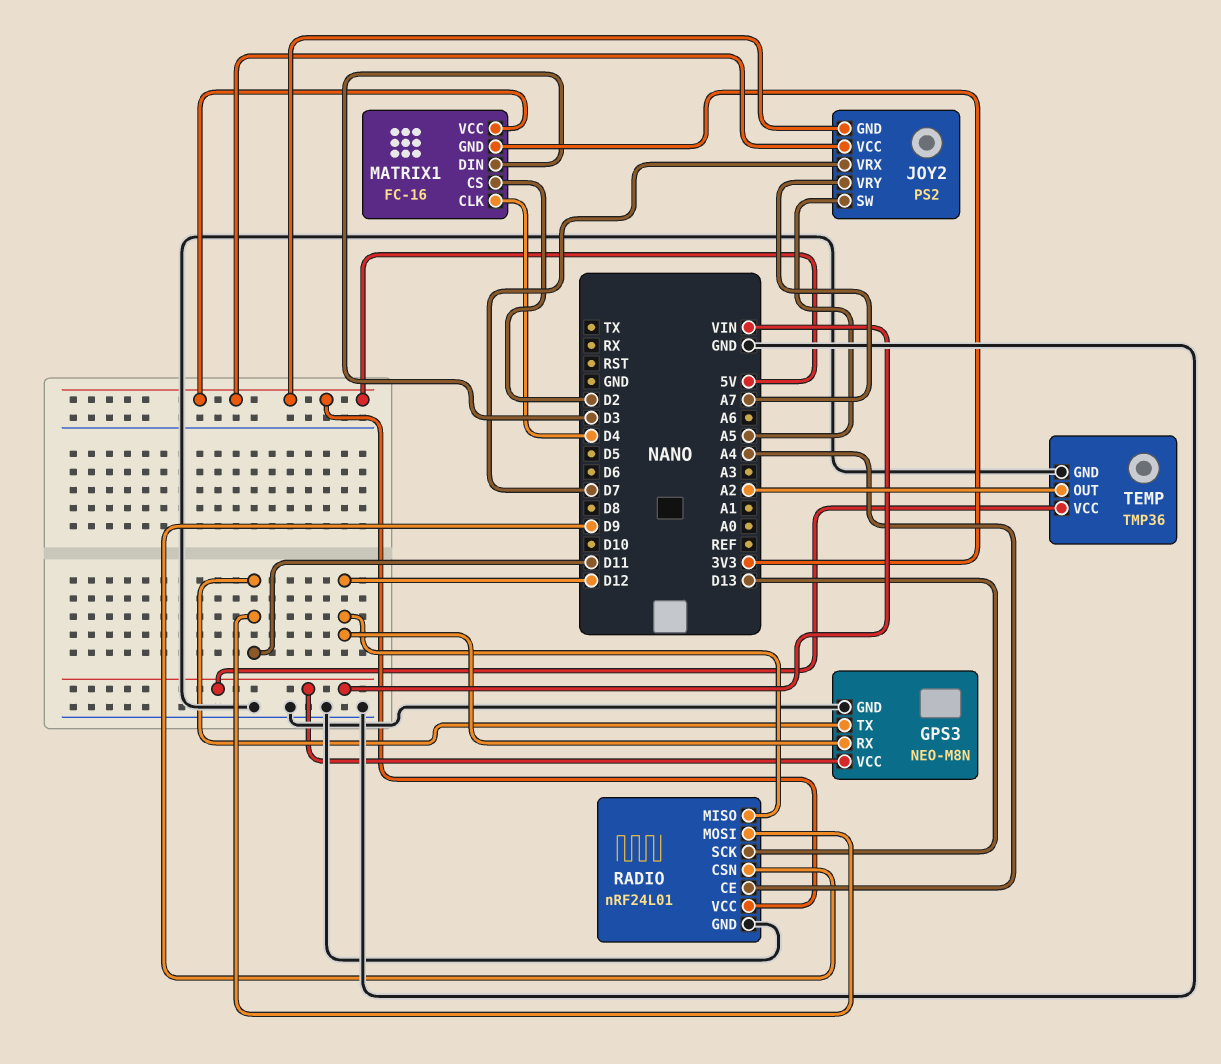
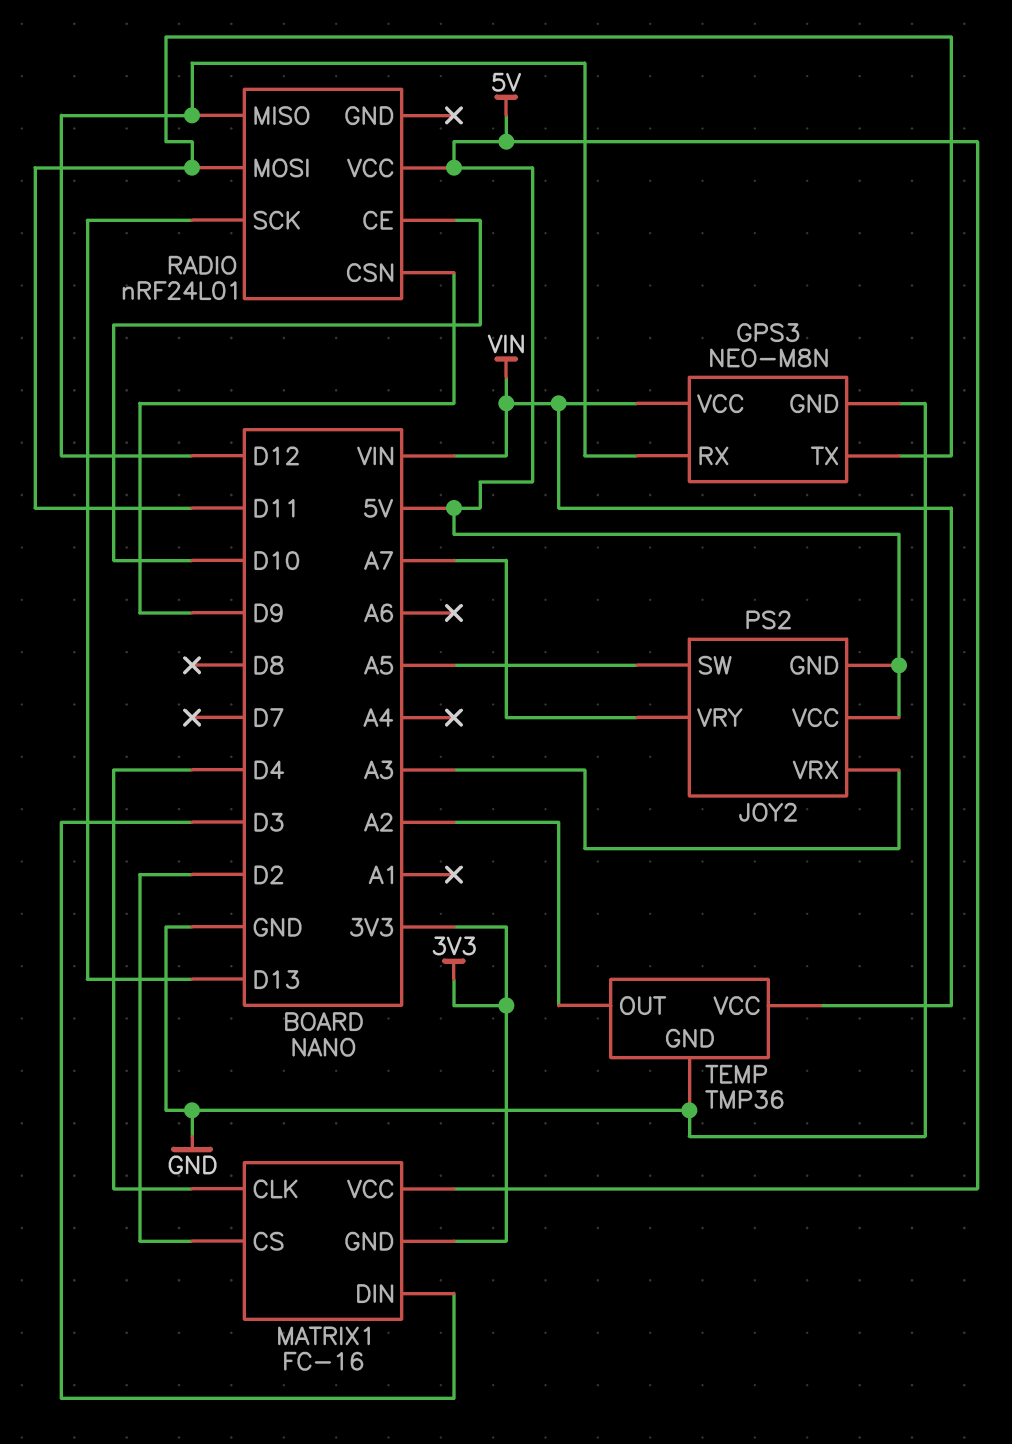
JOY2 pin VRX: D7 -> A3
RADIO pin CE: A4 -> D10
RADIO pin GND: GND -> none

